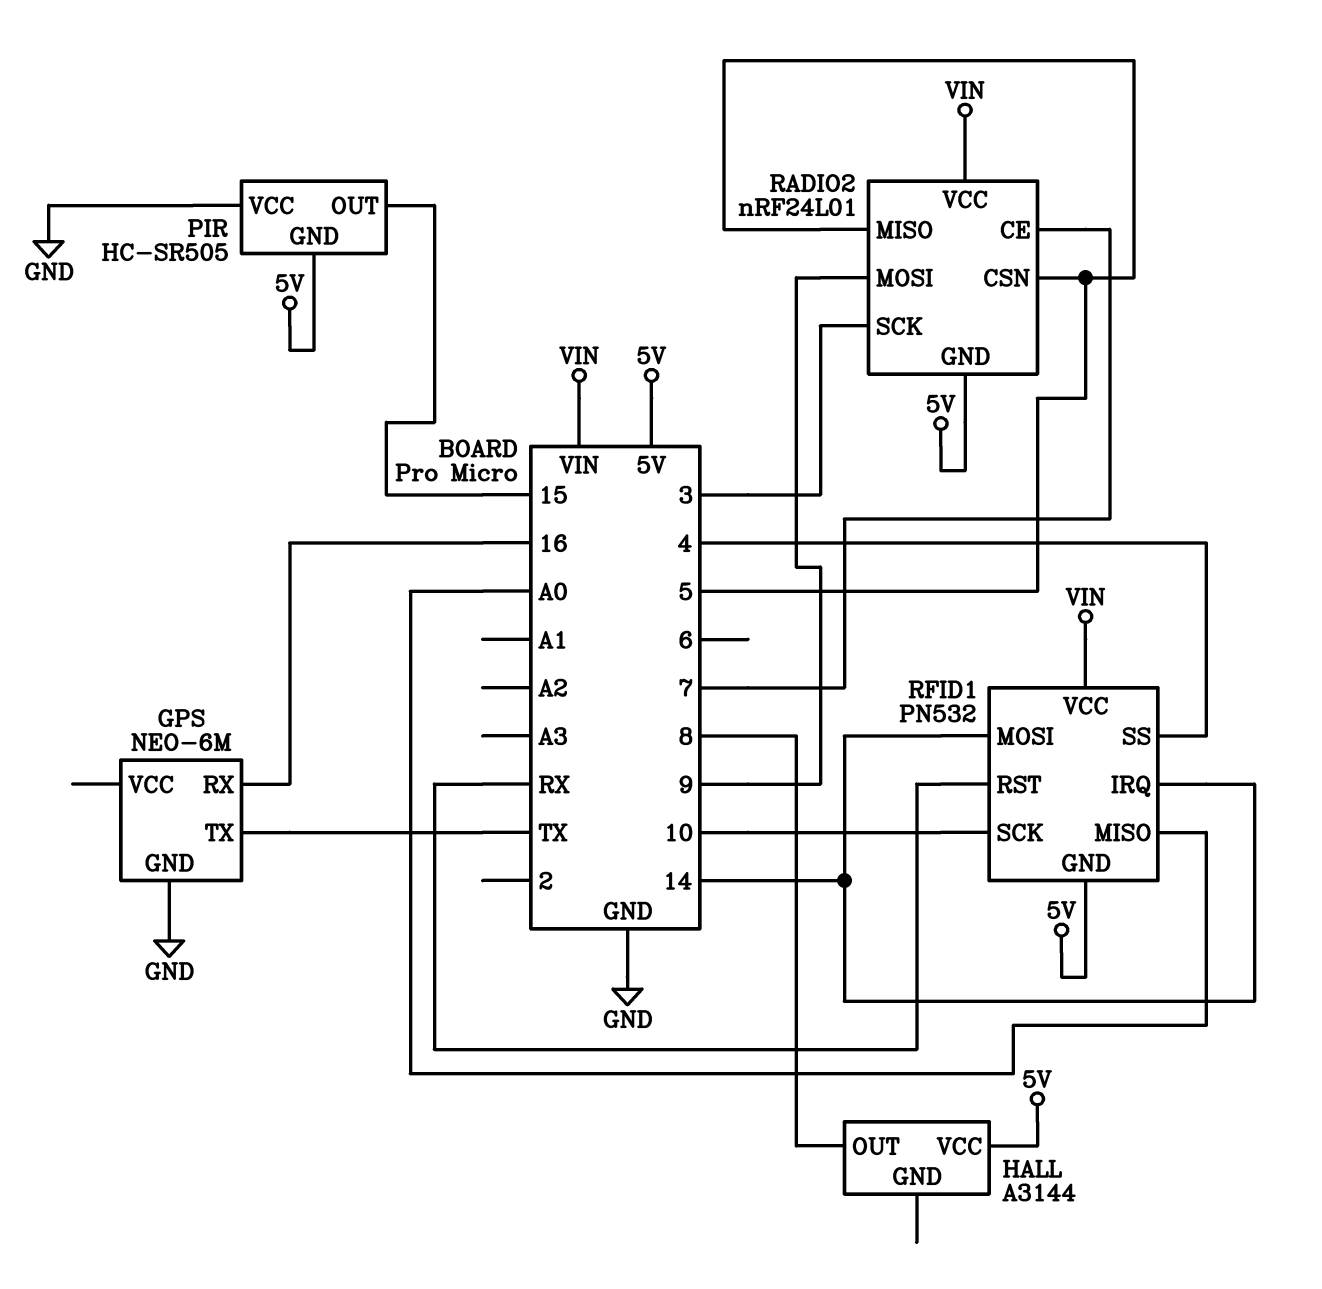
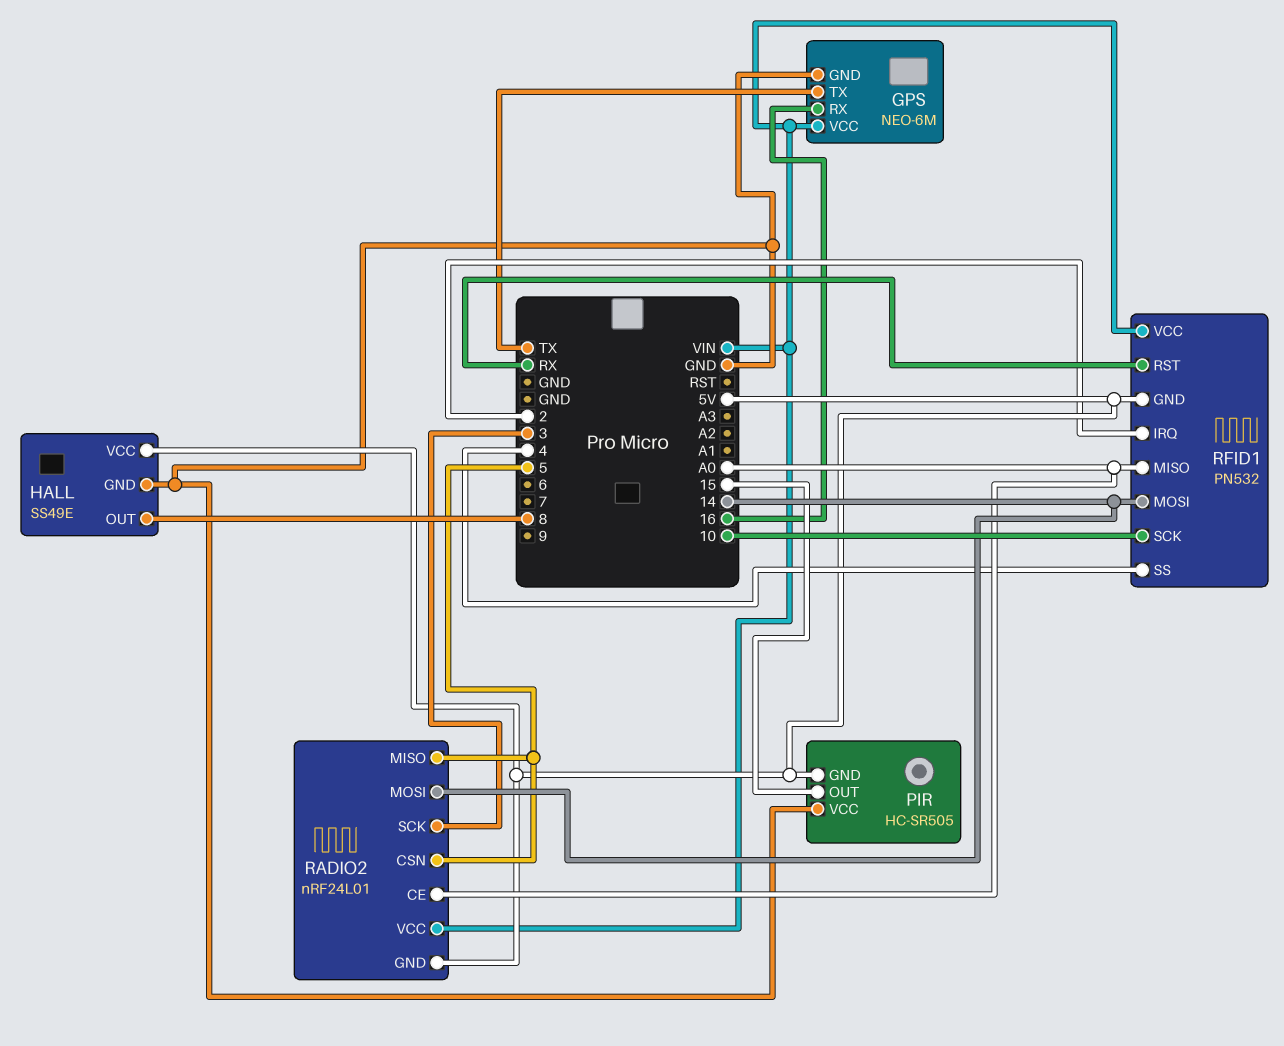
GPS pin VCC: none -> VIN
HALL: A3144 -> SS49E
HALL pin GND: none -> GND
RADIO2 pin CE: 7 -> A0
RADIO2 pin MOSI: 9 -> 14
RFID1 pin IRQ: 14 -> 2

